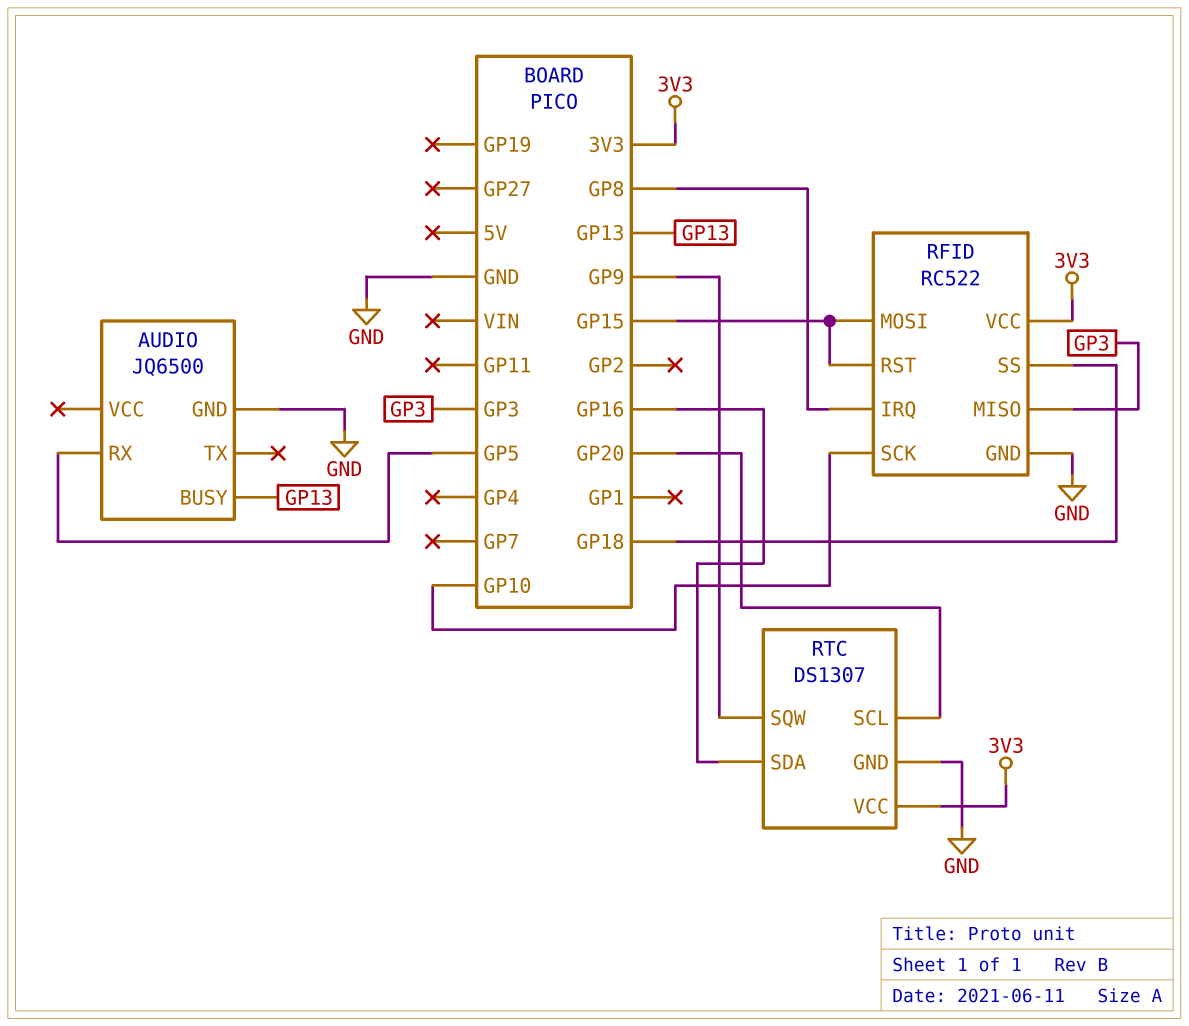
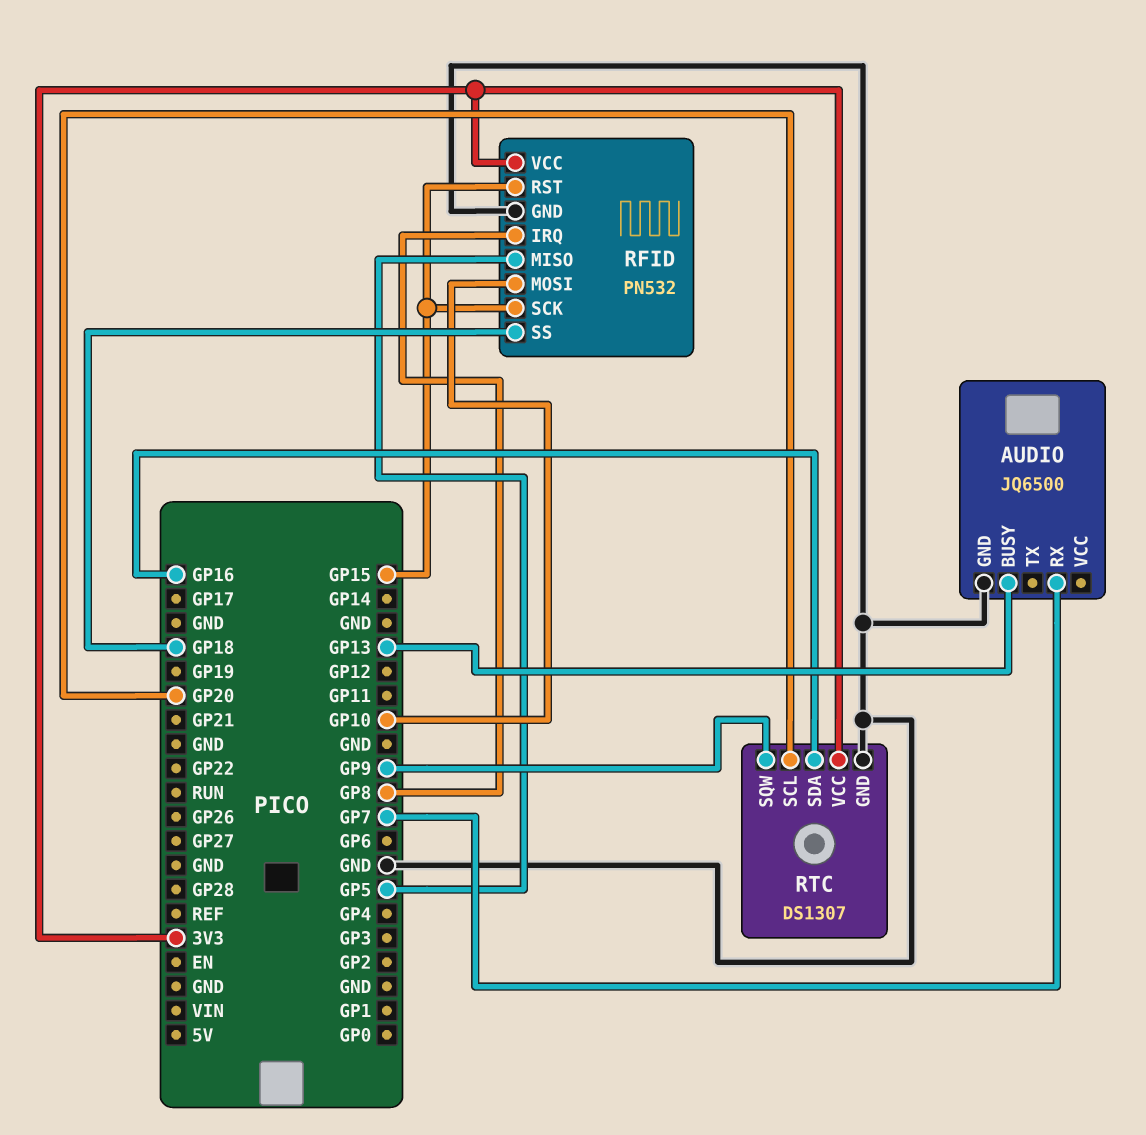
AUDIO pin RX: GP5 -> GP7
RFID: RC522 -> PN532
RFID pin MISO: GP3 -> GP5
RFID pin MOSI: GP15 -> GP10
RFID pin SCK: GP10 -> GP15

